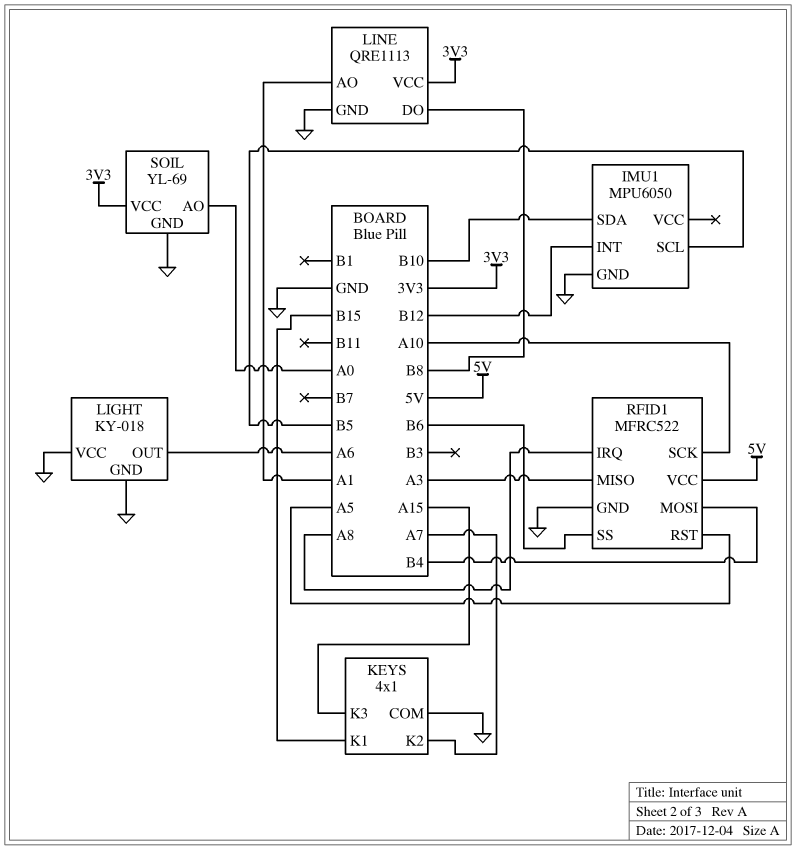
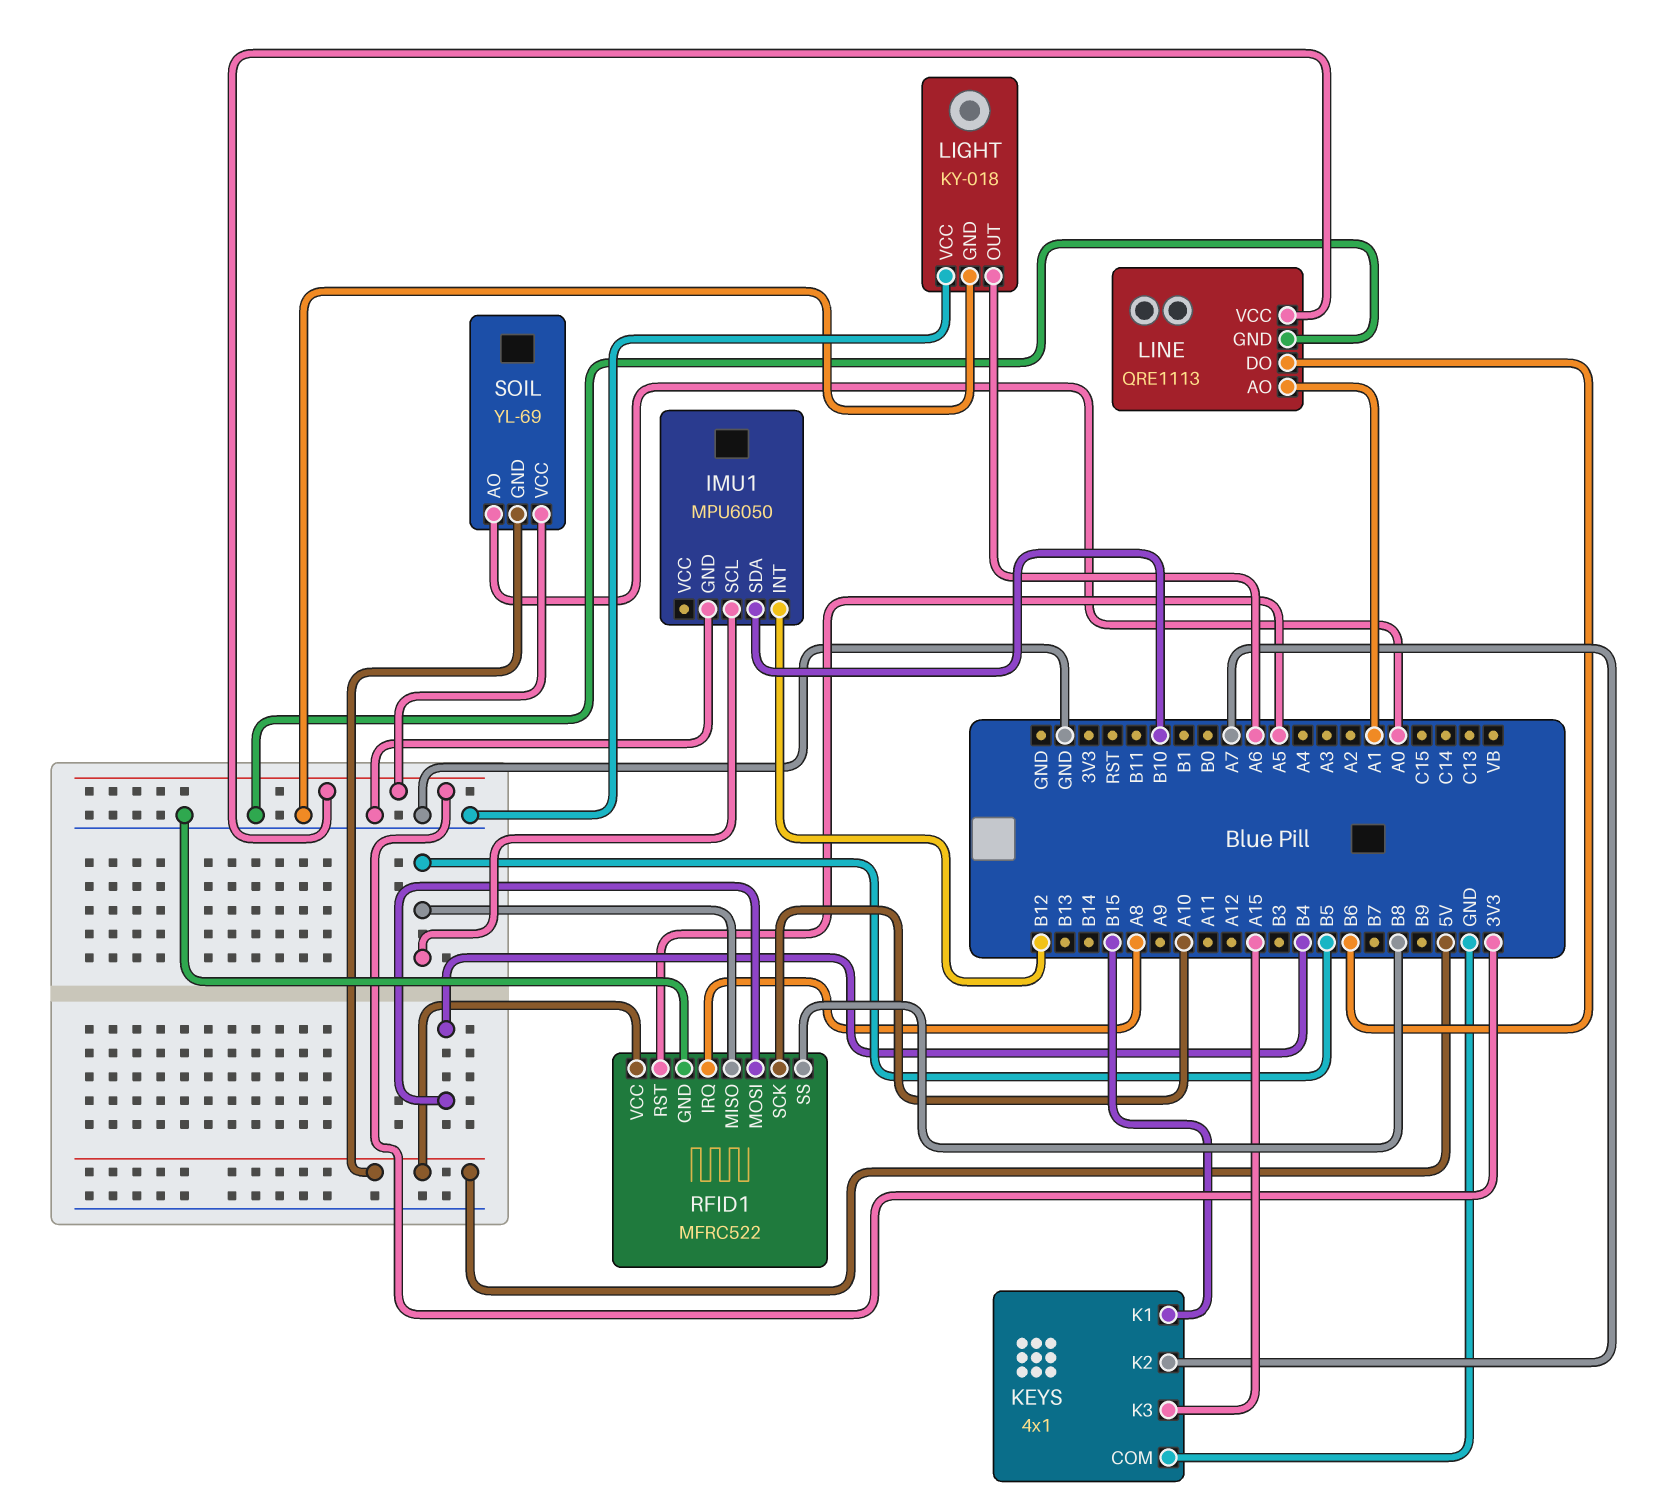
LINE pin DO: B8 -> B6
RFID1 pin MISO: A3 -> B5
RFID1 pin SS: B6 -> B8
SOIL pin GND: GND -> 5V

